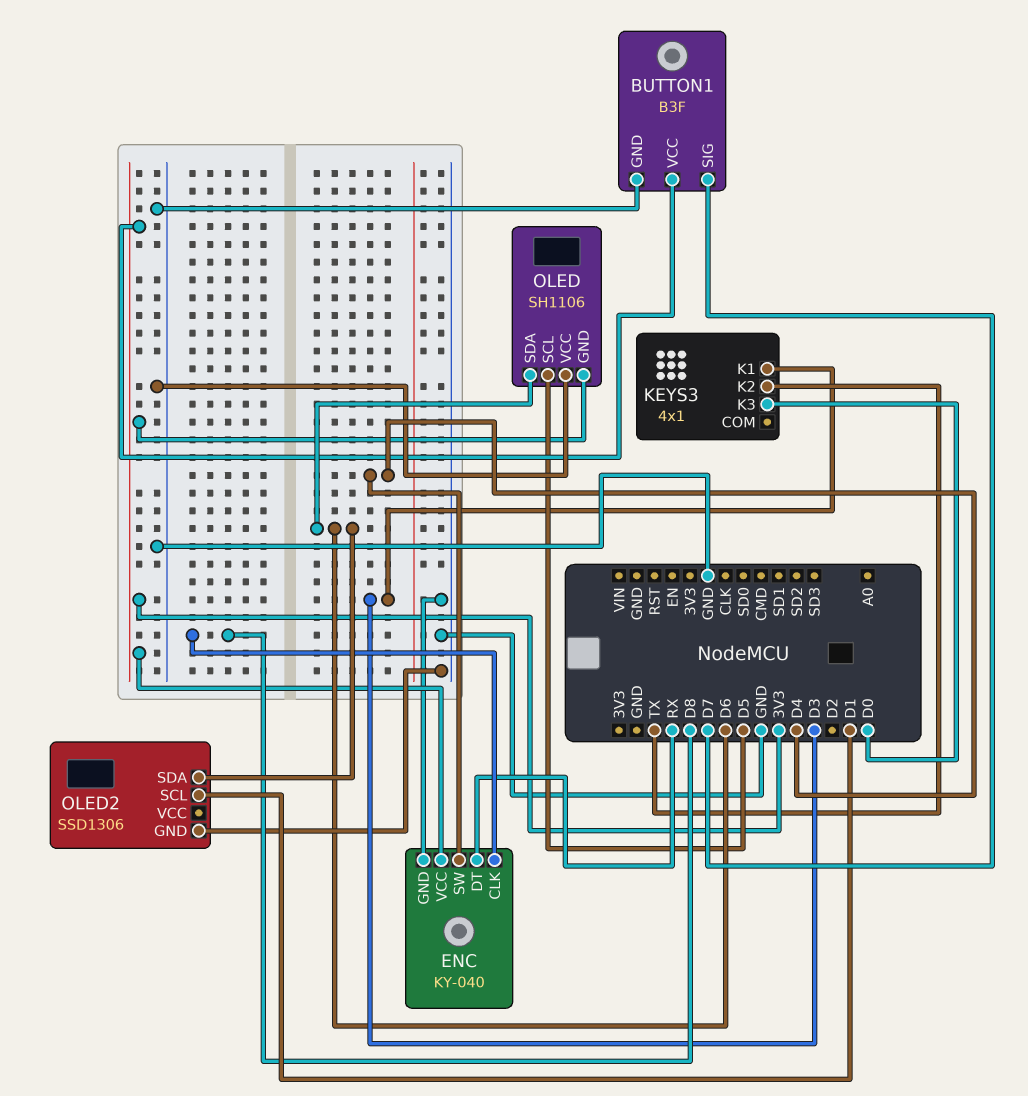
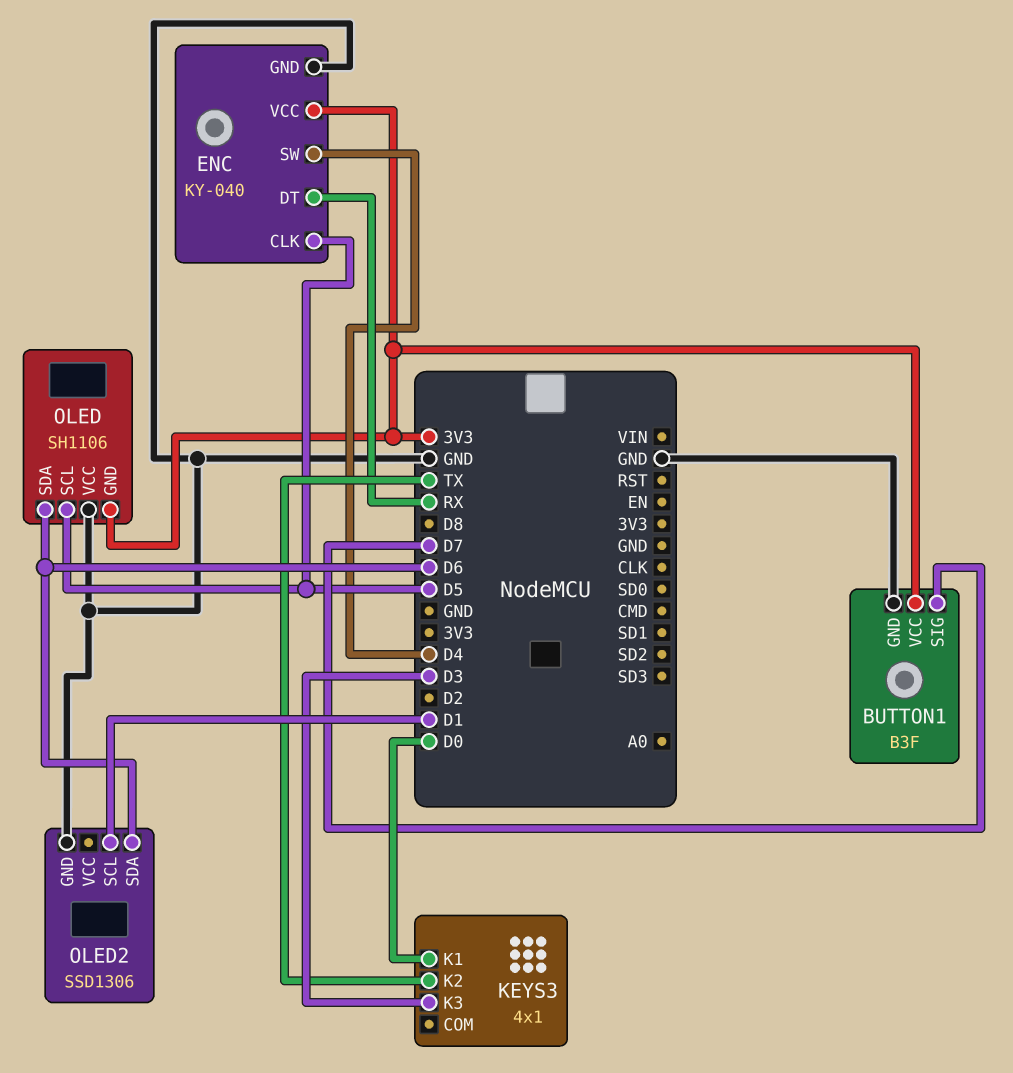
ENC pin CLK: D8 -> D5
KEYS3 pin K1: D3 -> D0
KEYS3 pin K3: D0 -> D3

